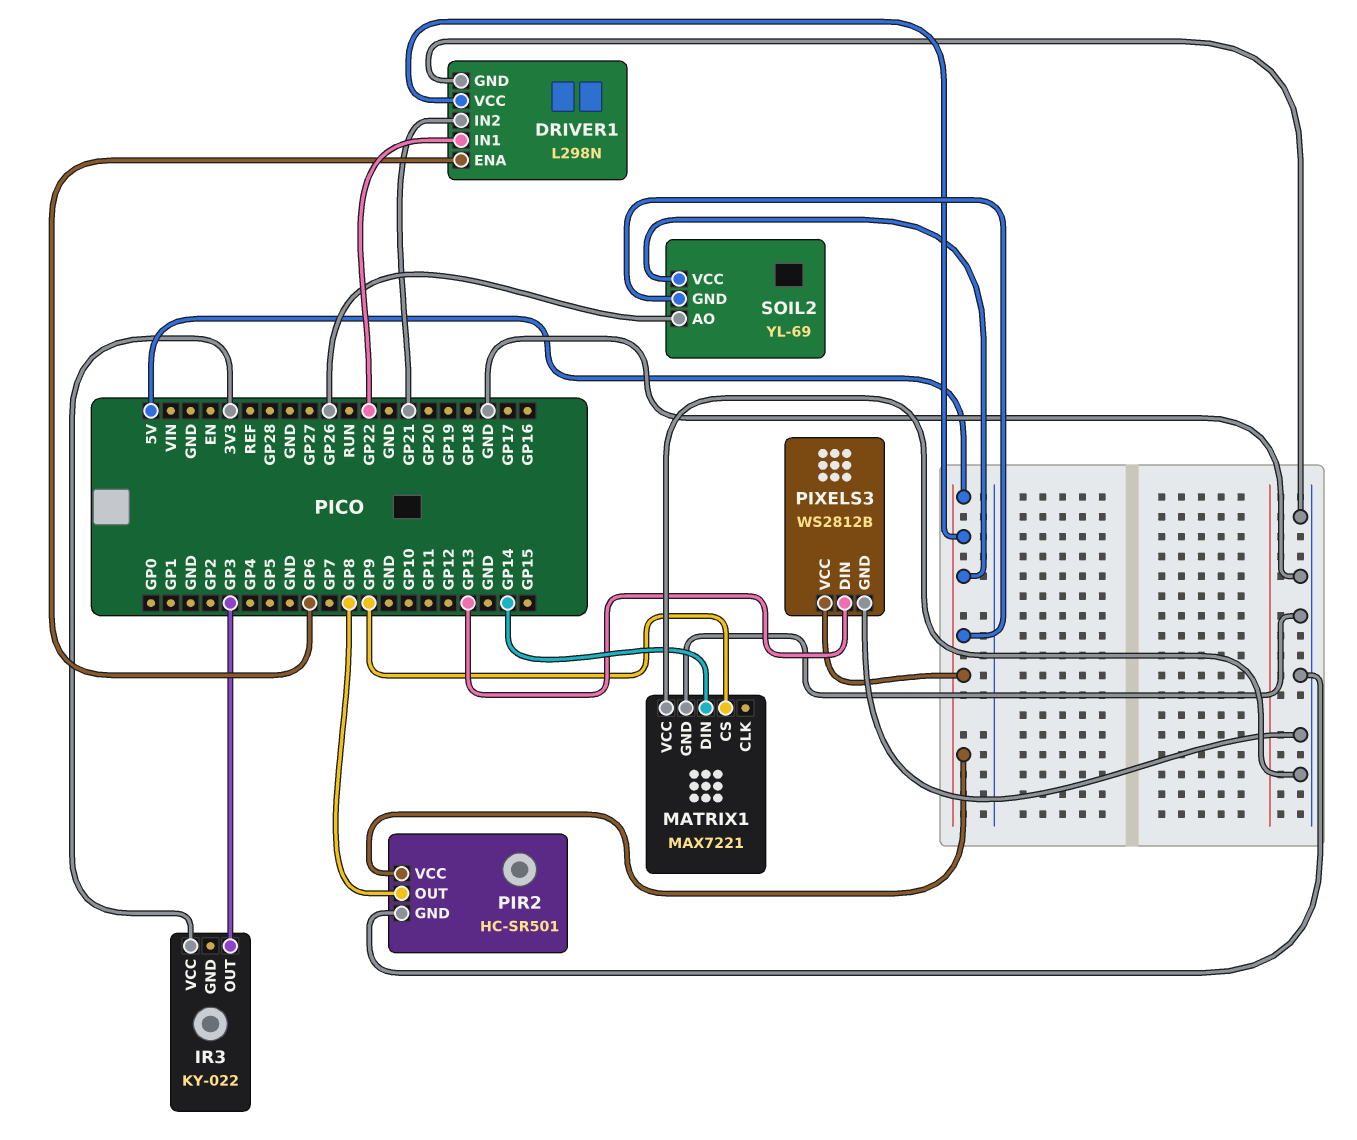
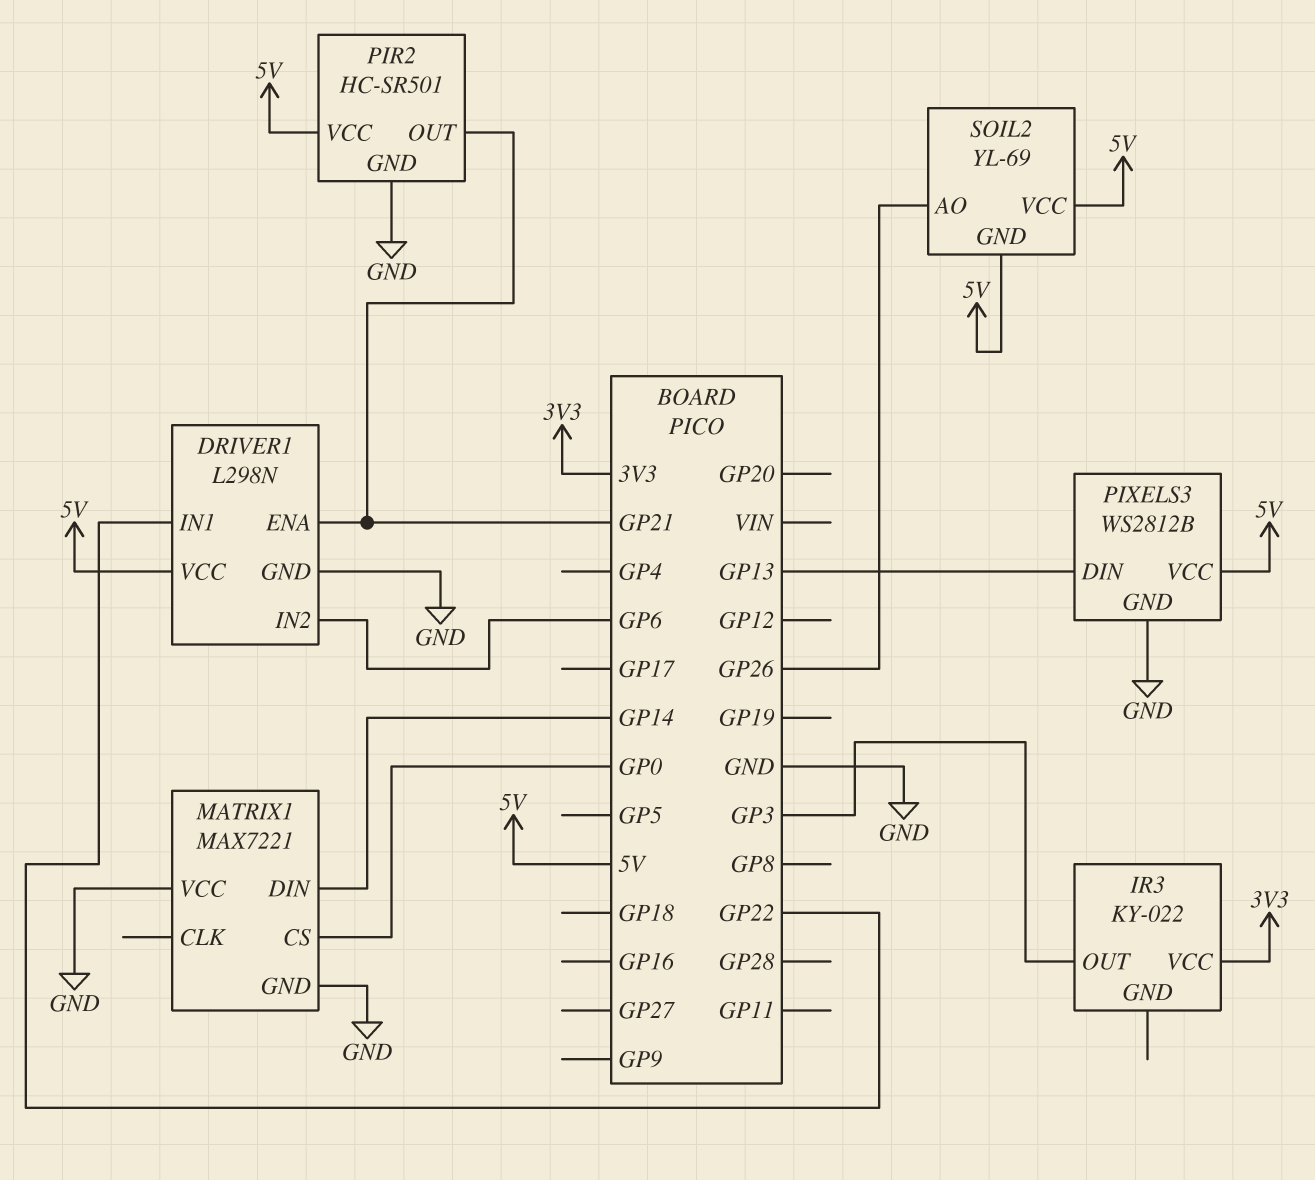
DRIVER1 pin ENA: GP6 -> GP21
DRIVER1 pin IN2: GP21 -> GP6
MATRIX1 pin CS: GP9 -> GP0
PIR2 pin OUT: GP8 -> GP21

